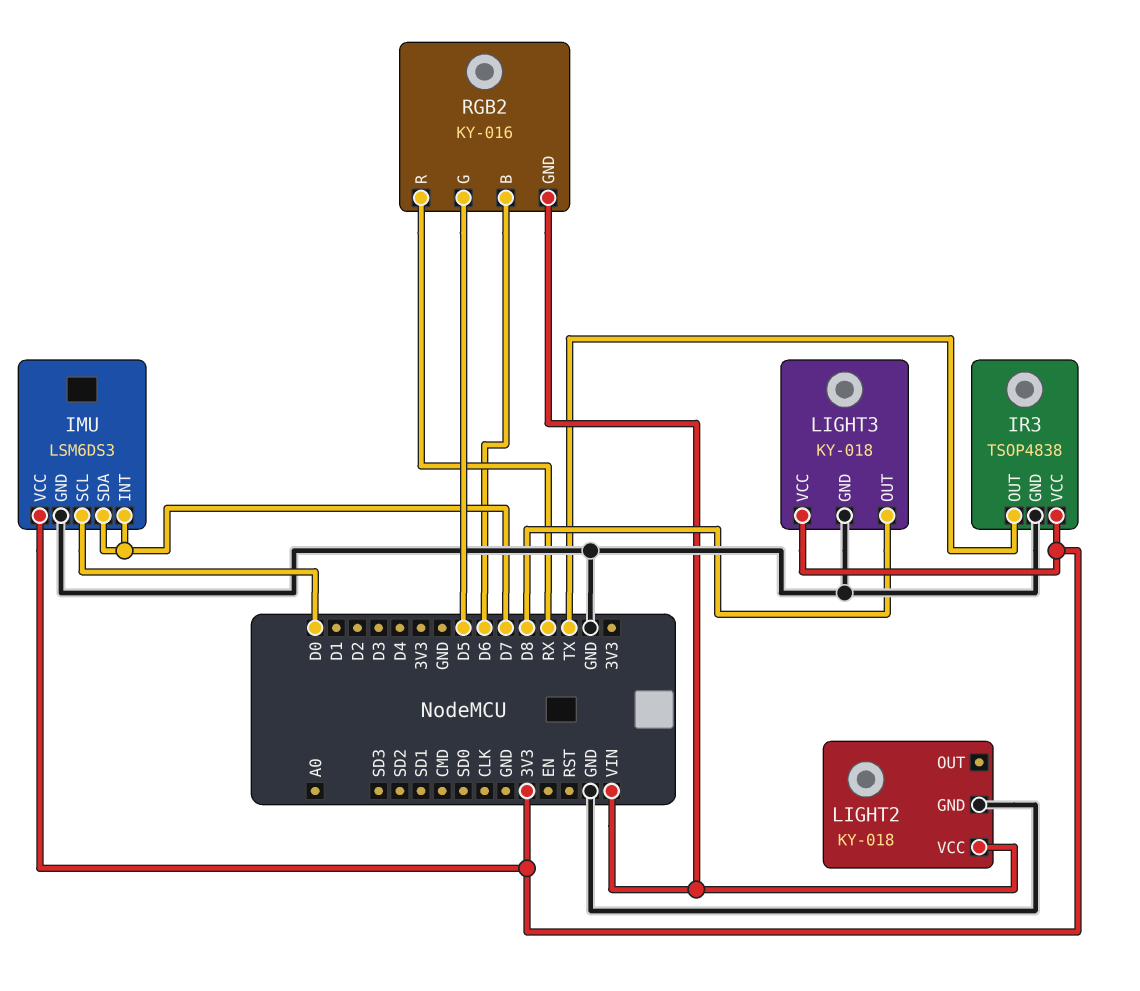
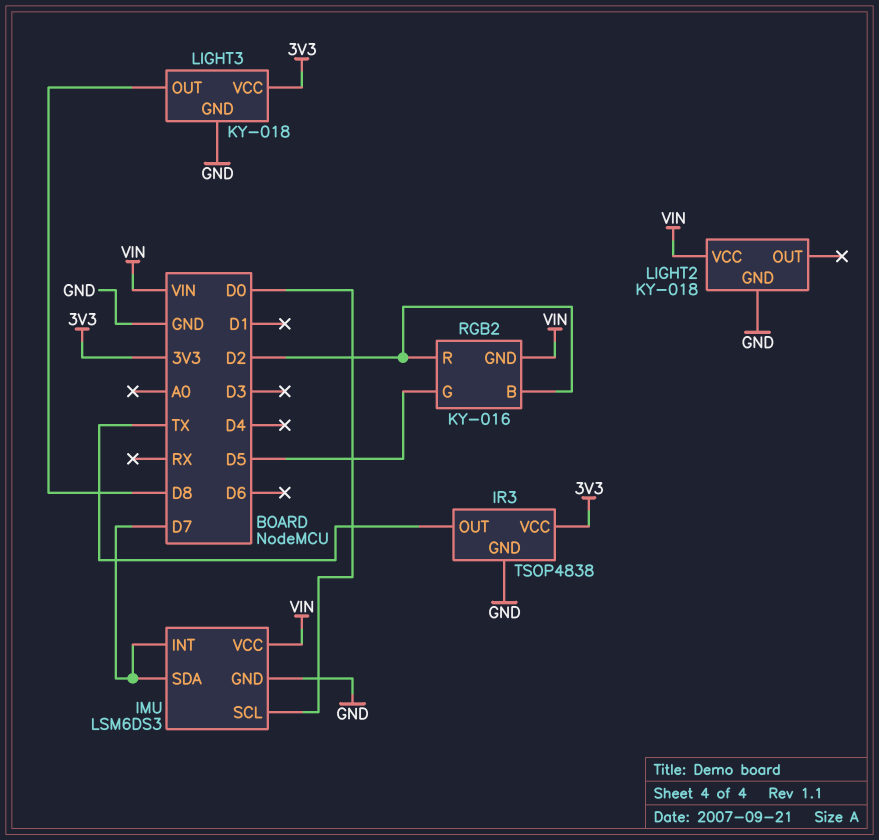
IMU pin VCC: 3V3 -> VIN
RGB2 pin B: D6 -> D2
RGB2 pin R: RX -> D2

